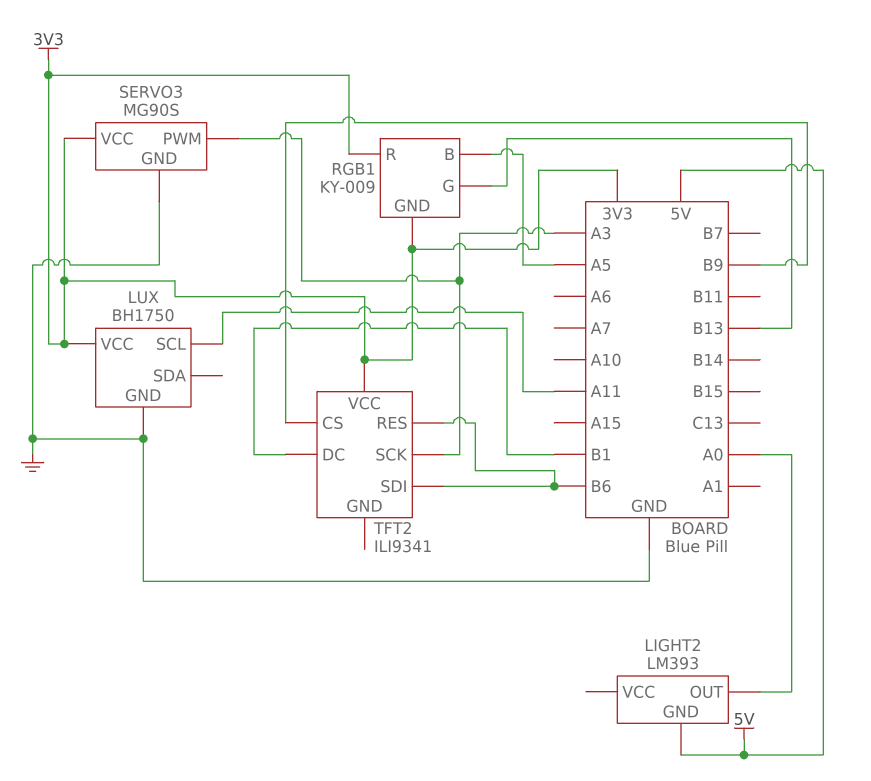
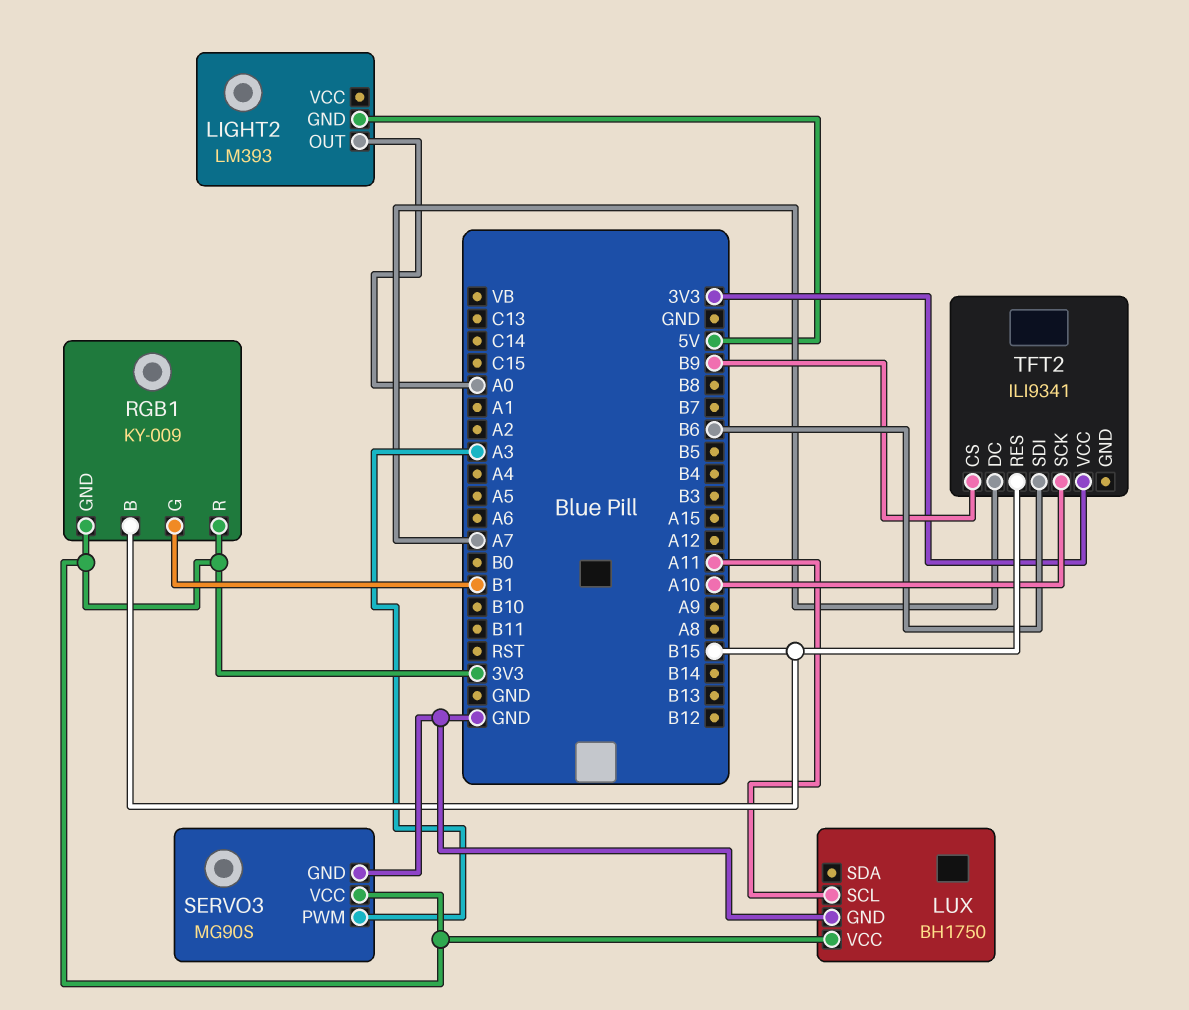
RGB1 pin B: A5 -> B15
RGB1 pin G: B13 -> B1
TFT2 pin DC: B1 -> A7
TFT2 pin RES: B6 -> B15
TFT2 pin SCK: A3 -> A10

